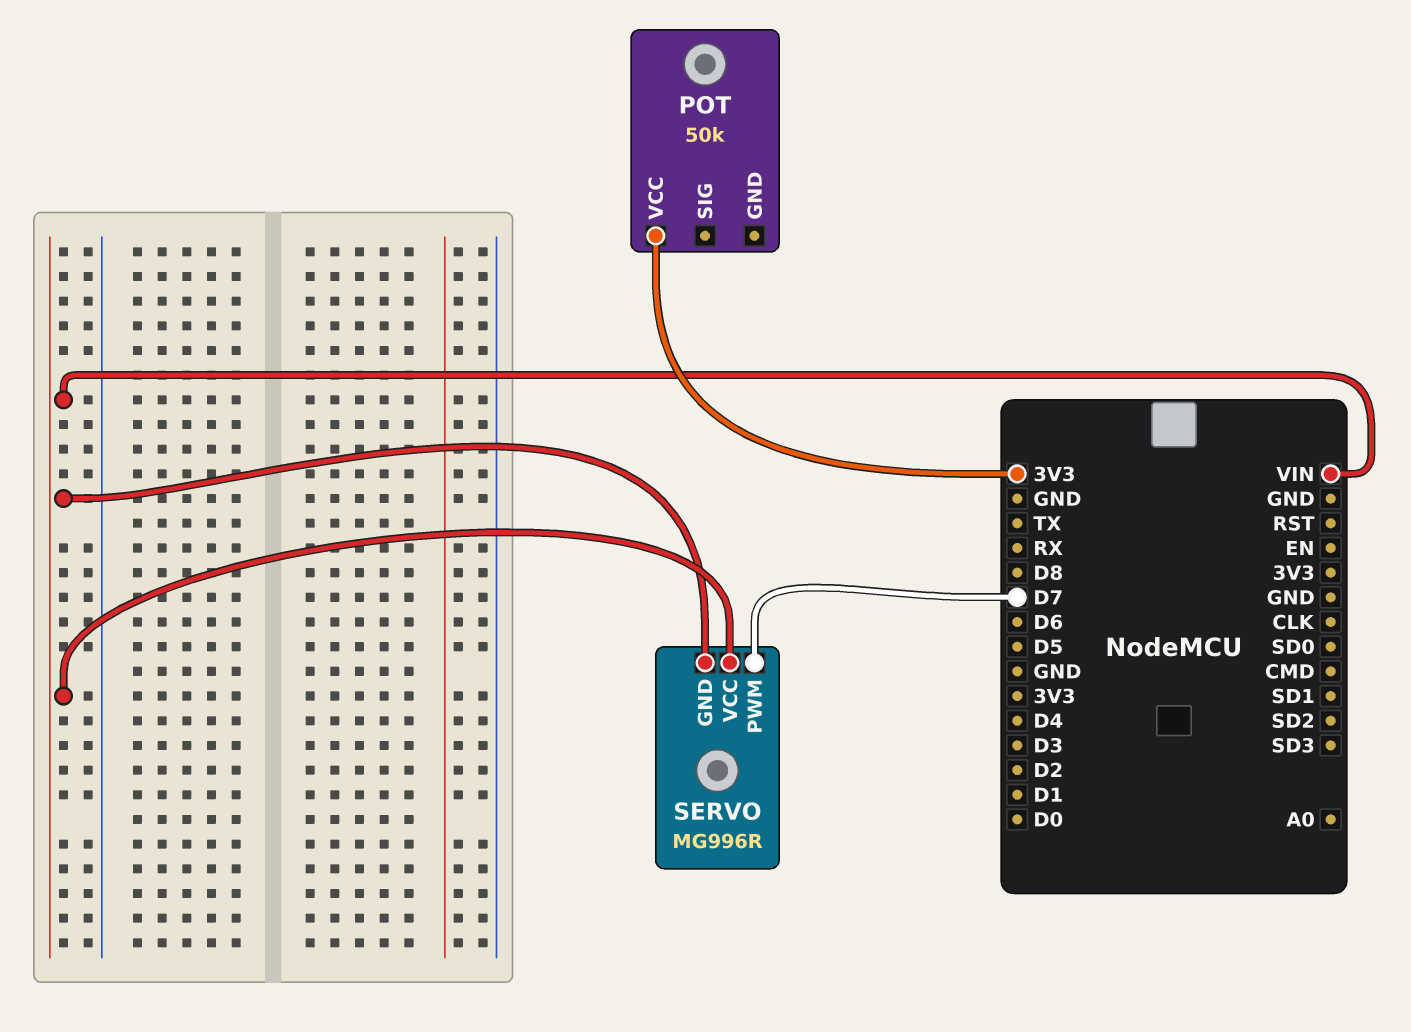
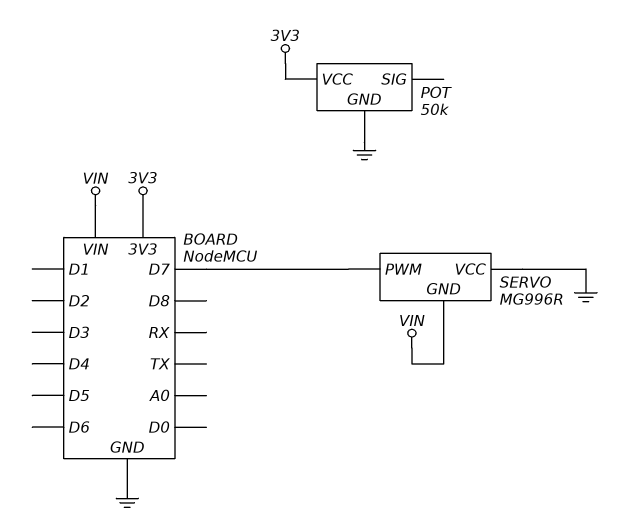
POT pin GND: none -> GND
SERVO pin VCC: VIN -> GND

